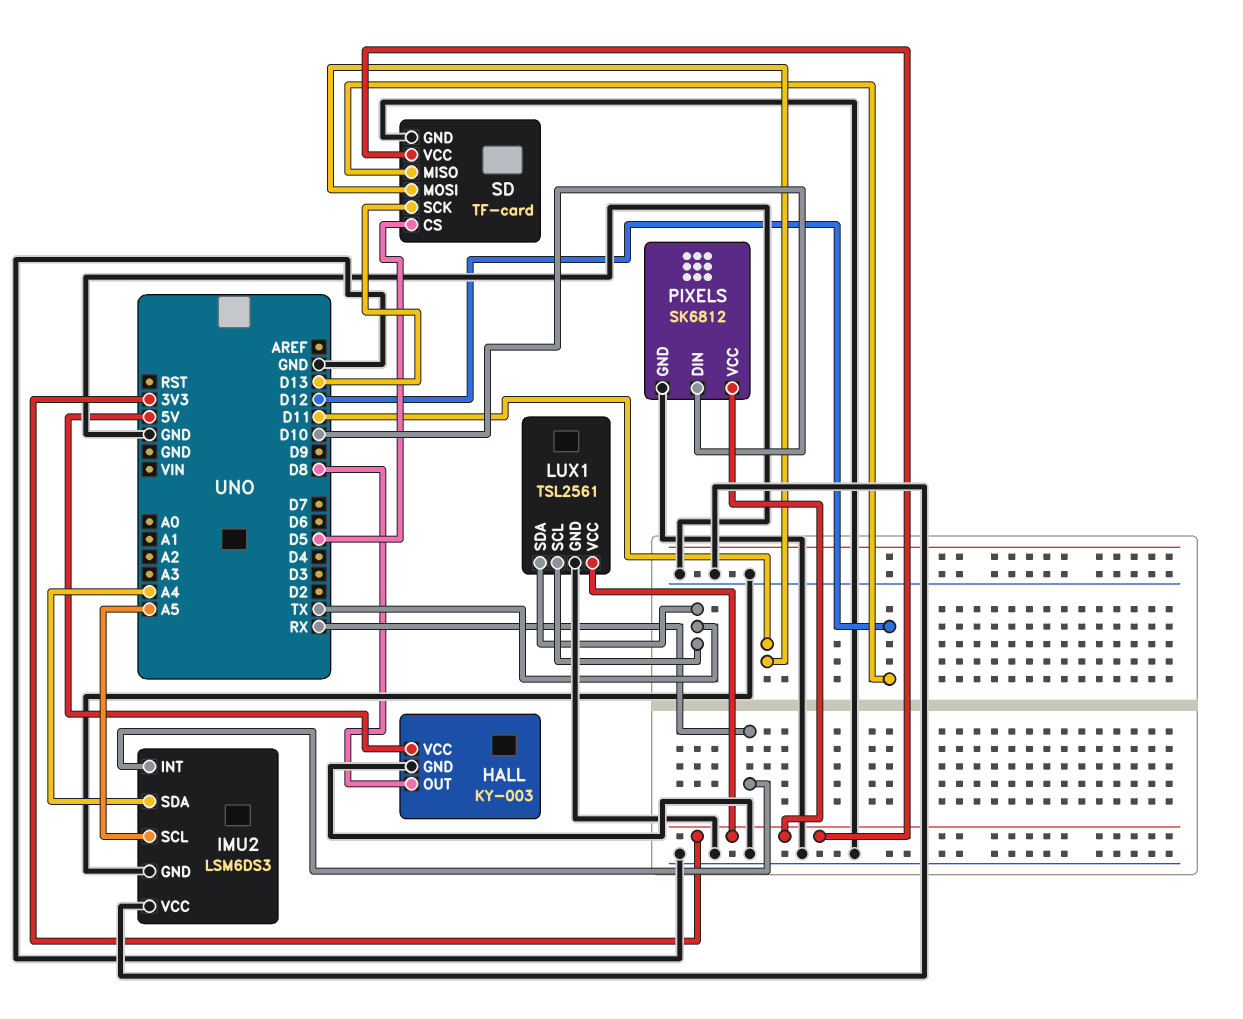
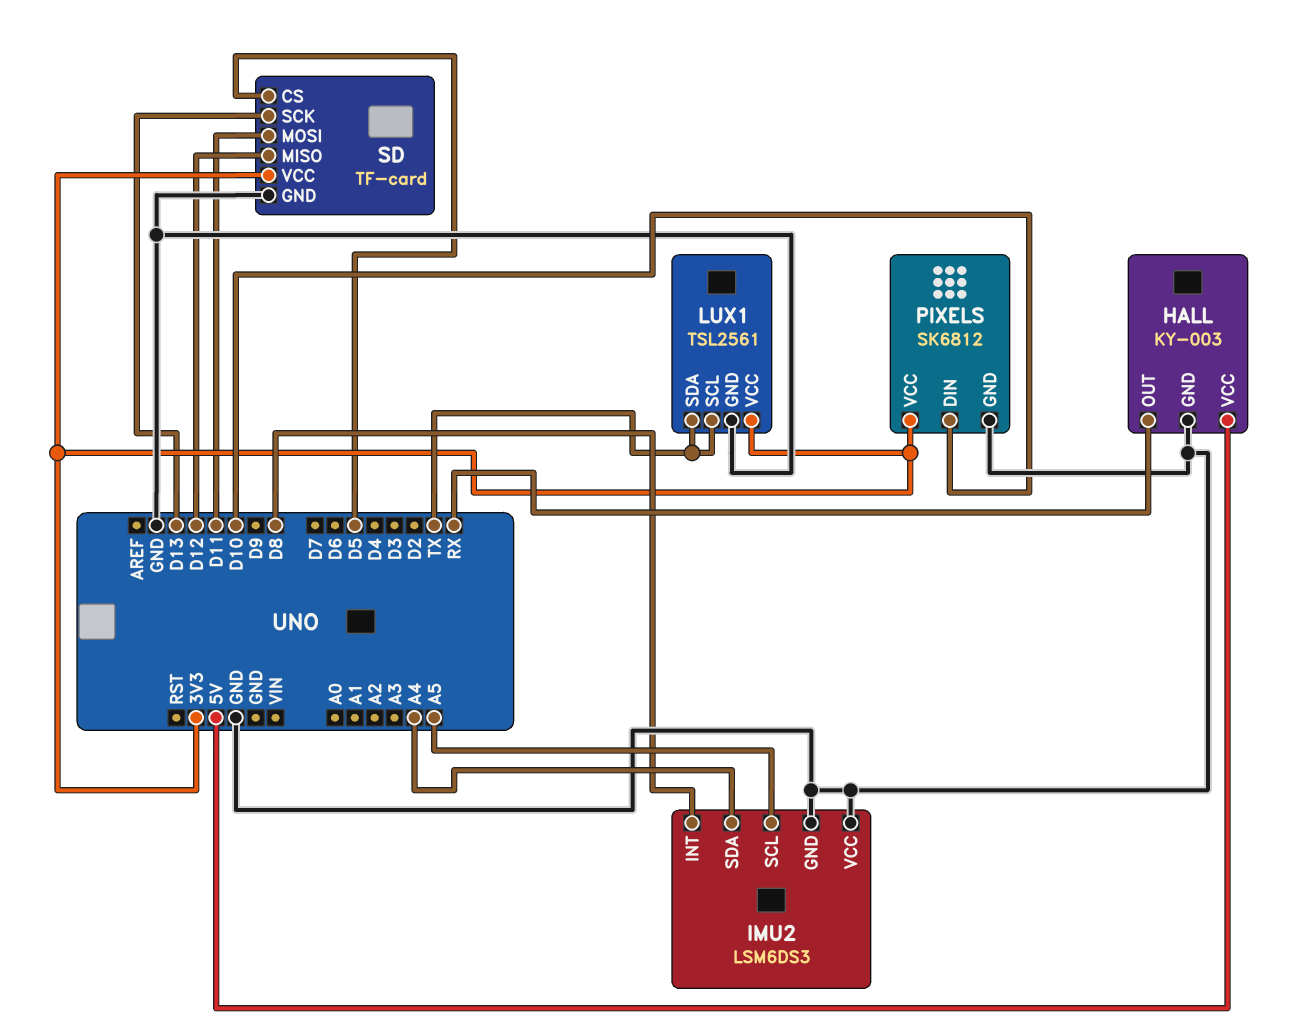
HALL pin OUT: D8 -> RX
IMU2 pin INT: RX -> D8

